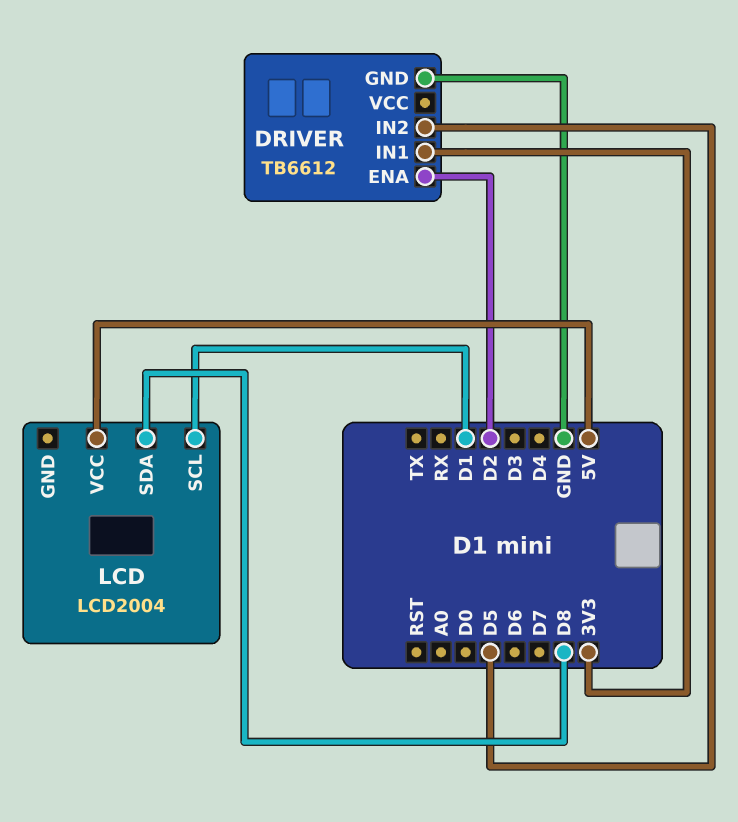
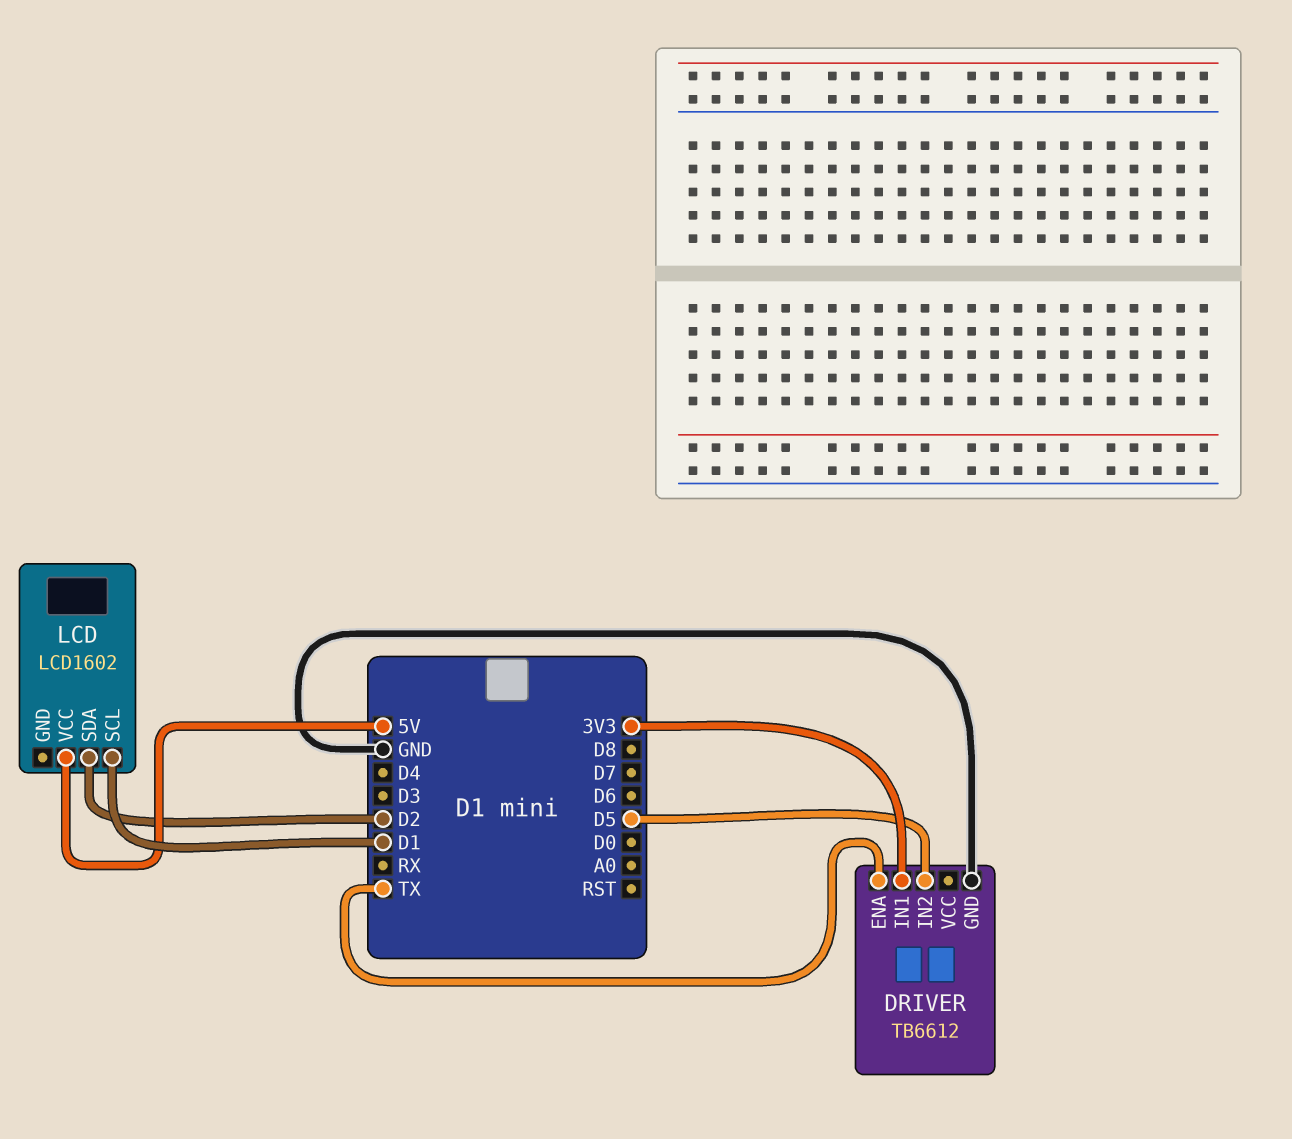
DRIVER pin ENA: D2 -> TX
LCD: LCD2004 -> LCD1602
LCD pin SDA: D8 -> D2

